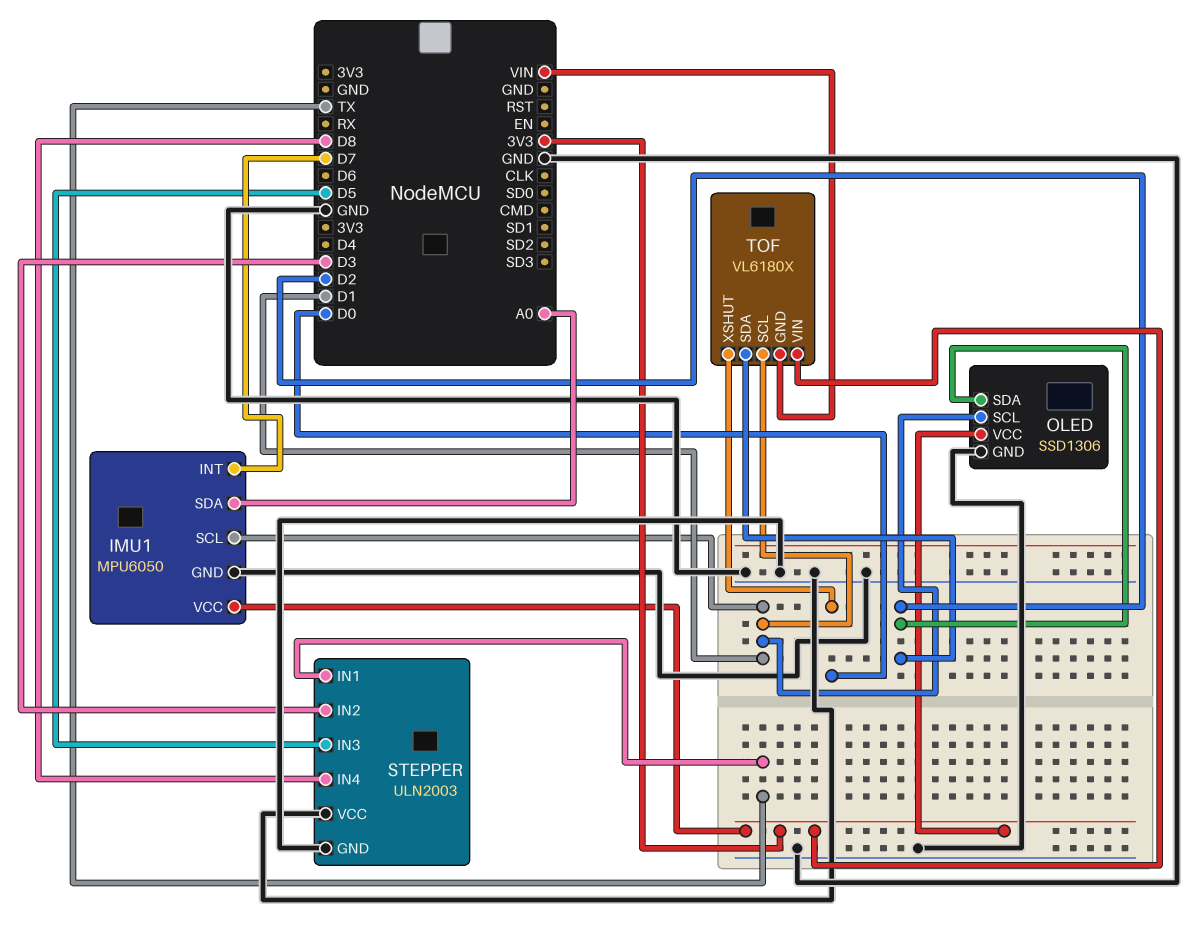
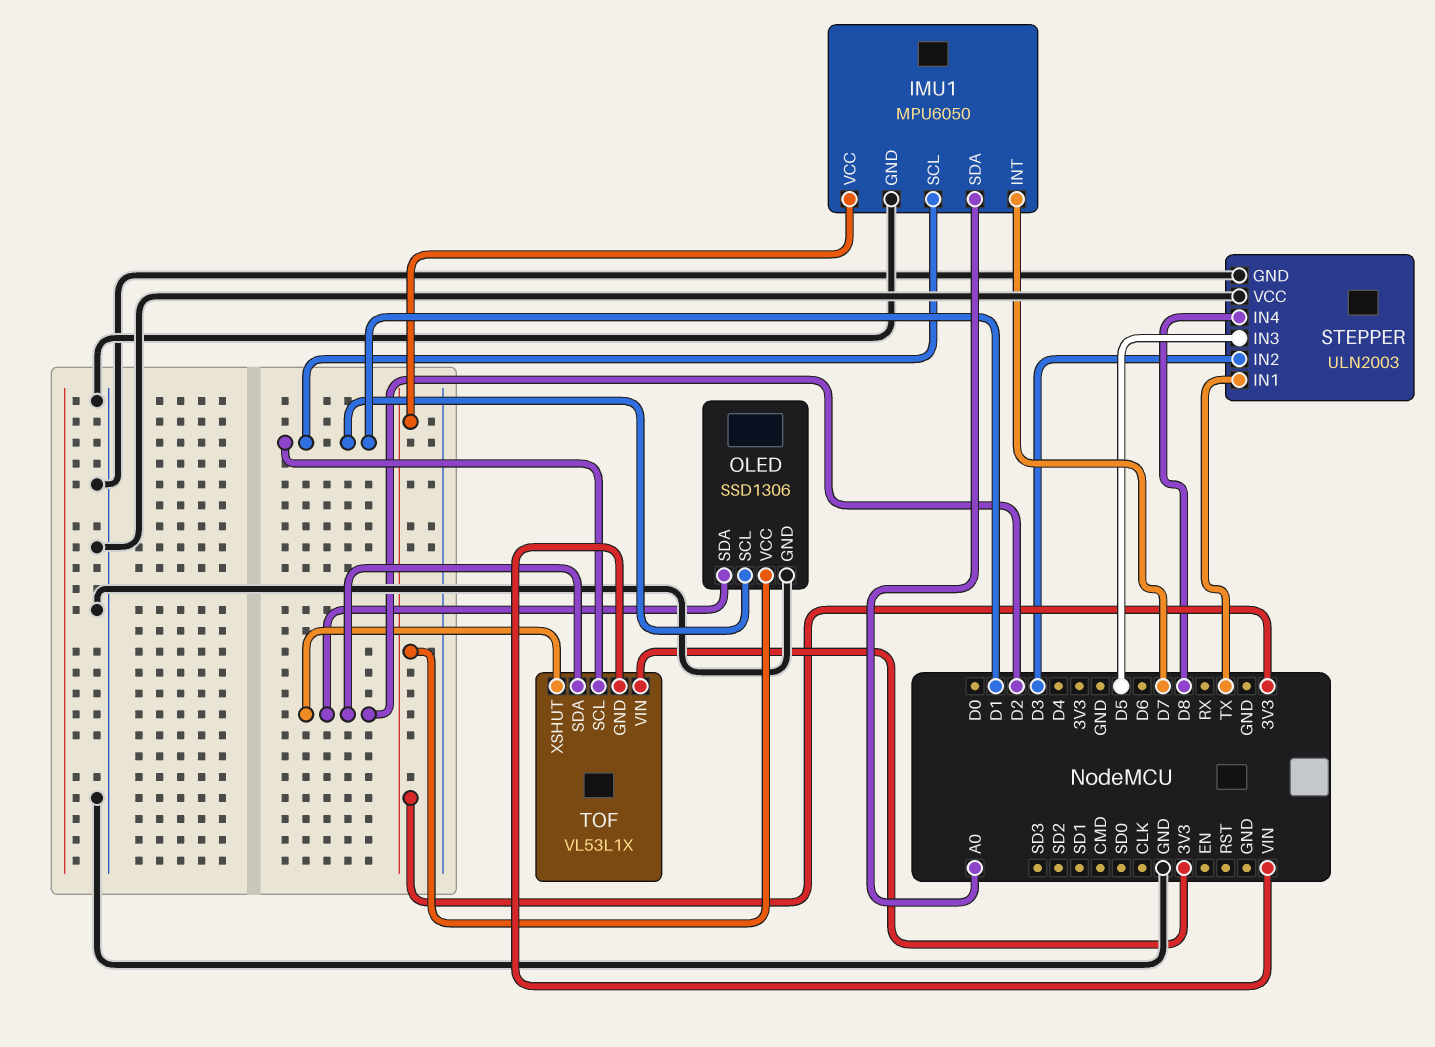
TOF: VL6180X -> VL53L1X
TOF pin XSHUT: D0 -> D2

